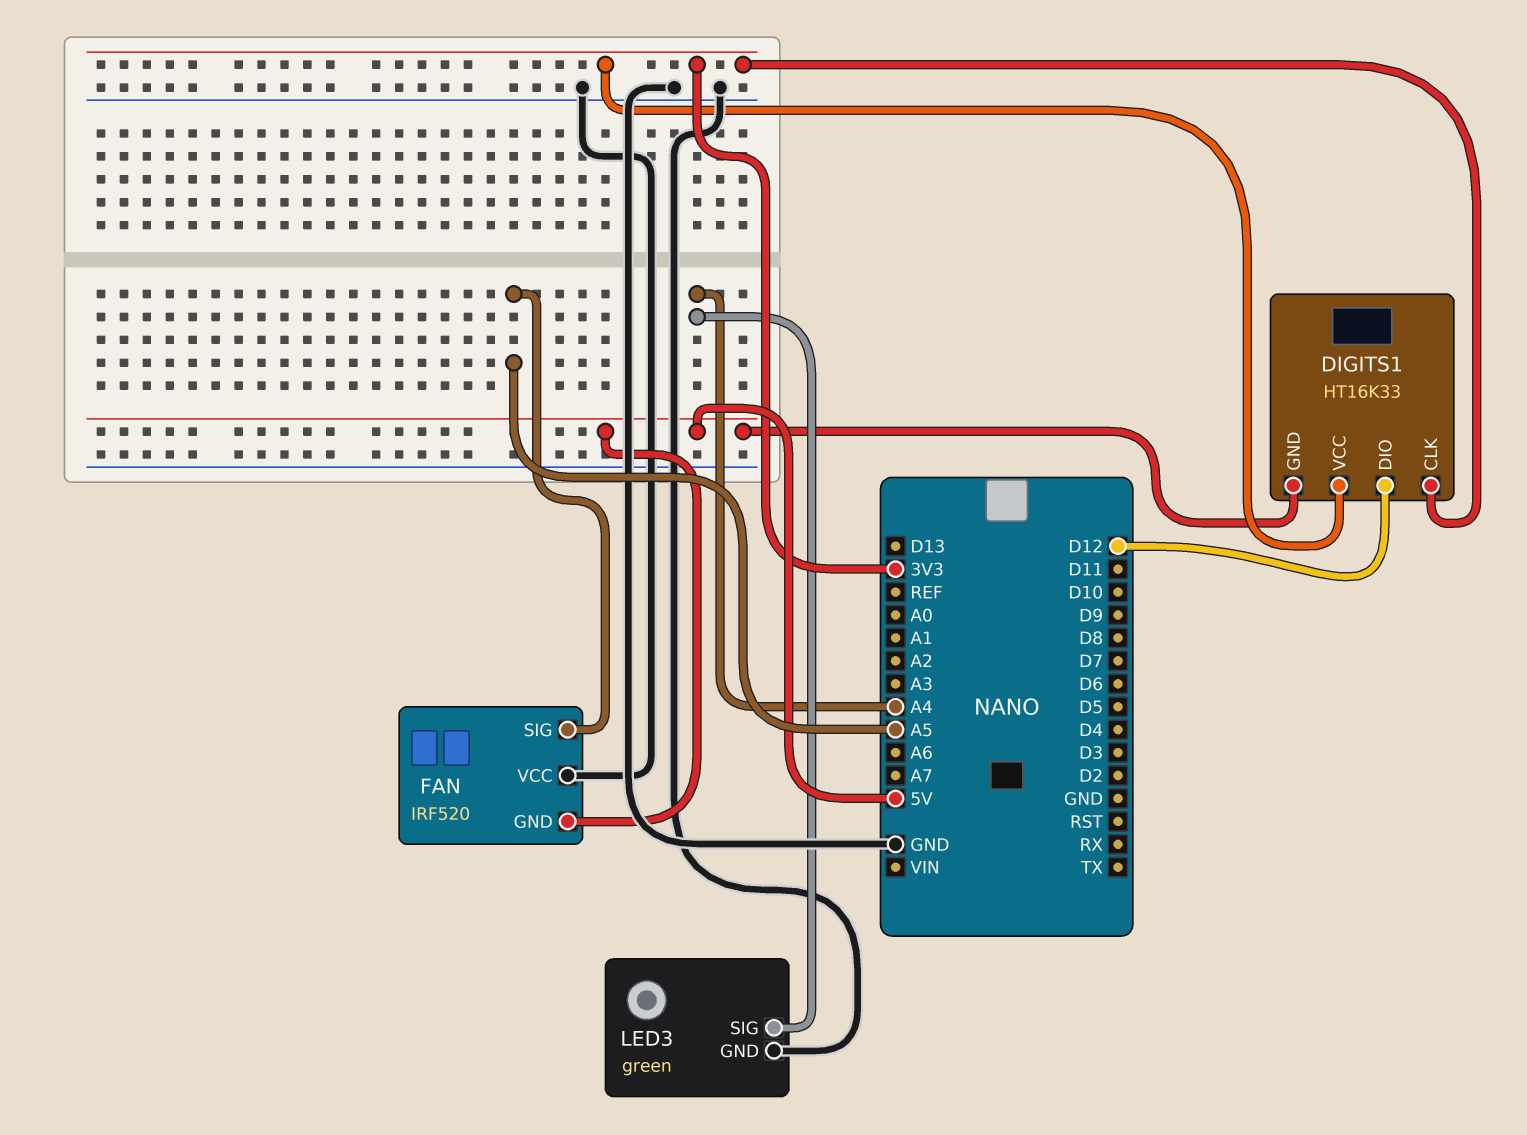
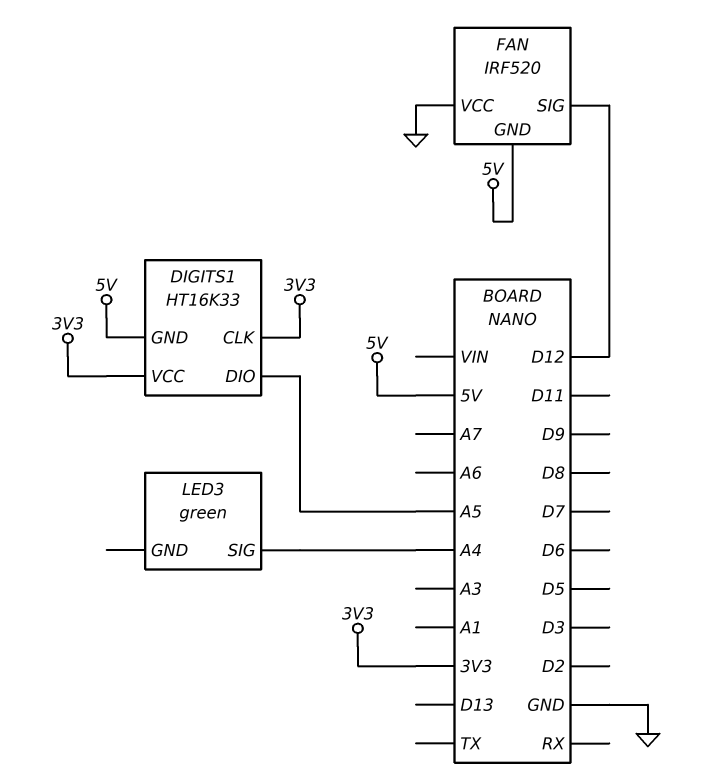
DIGITS1 pin DIO: D12 -> A5
FAN pin SIG: A5 -> D12
LED3 pin GND: GND -> none

